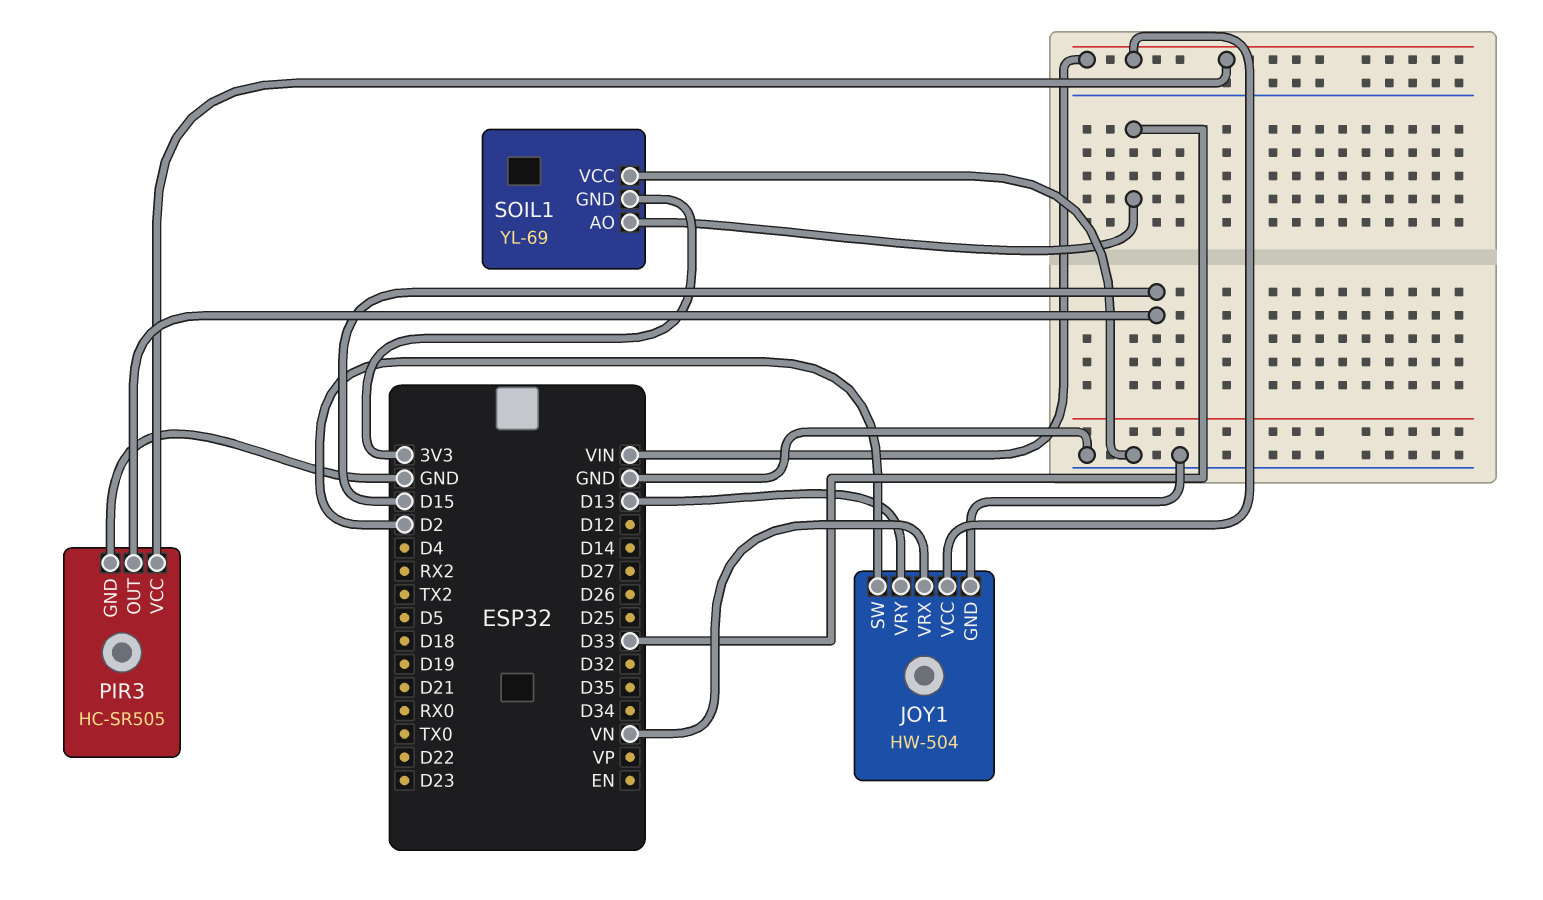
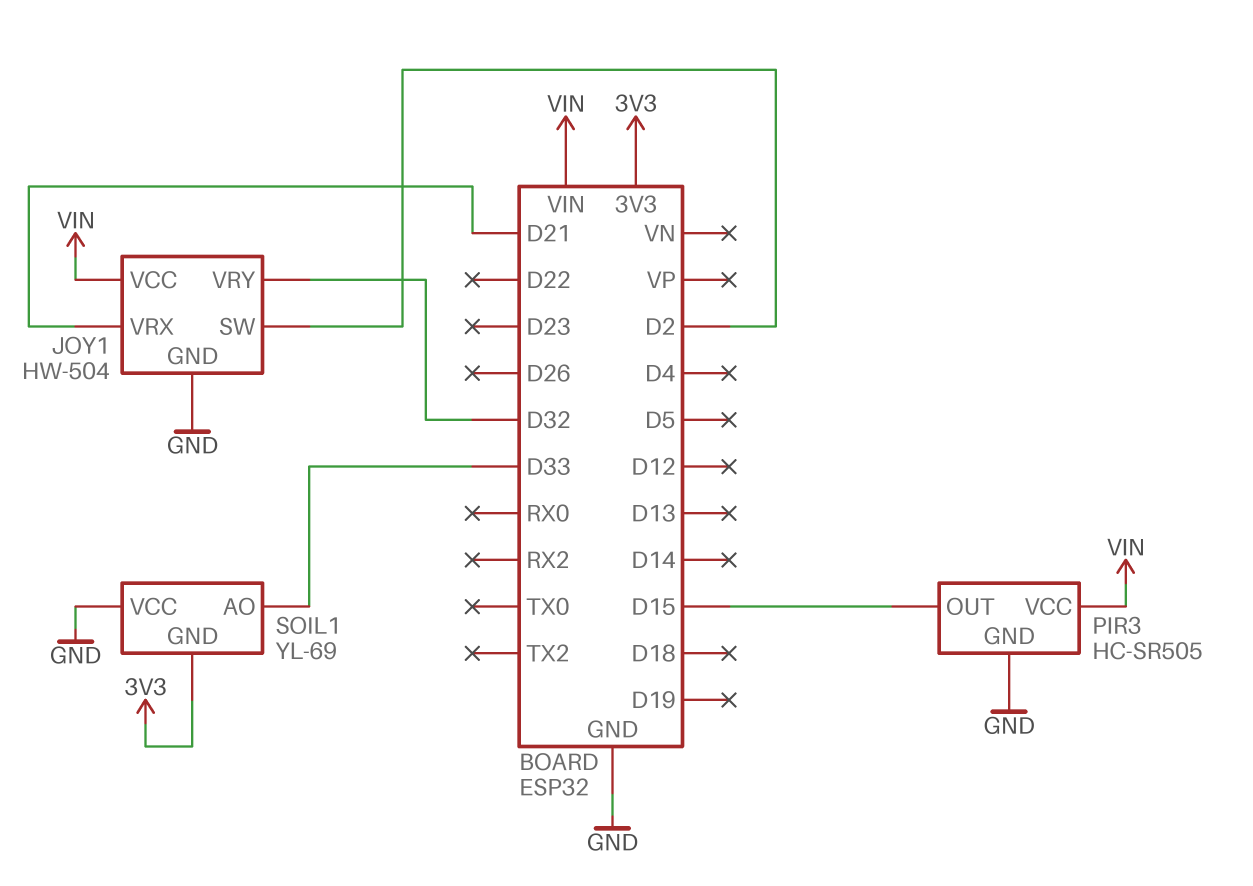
JOY1 pin VRX: VN -> D21
JOY1 pin VRY: D13 -> D32

